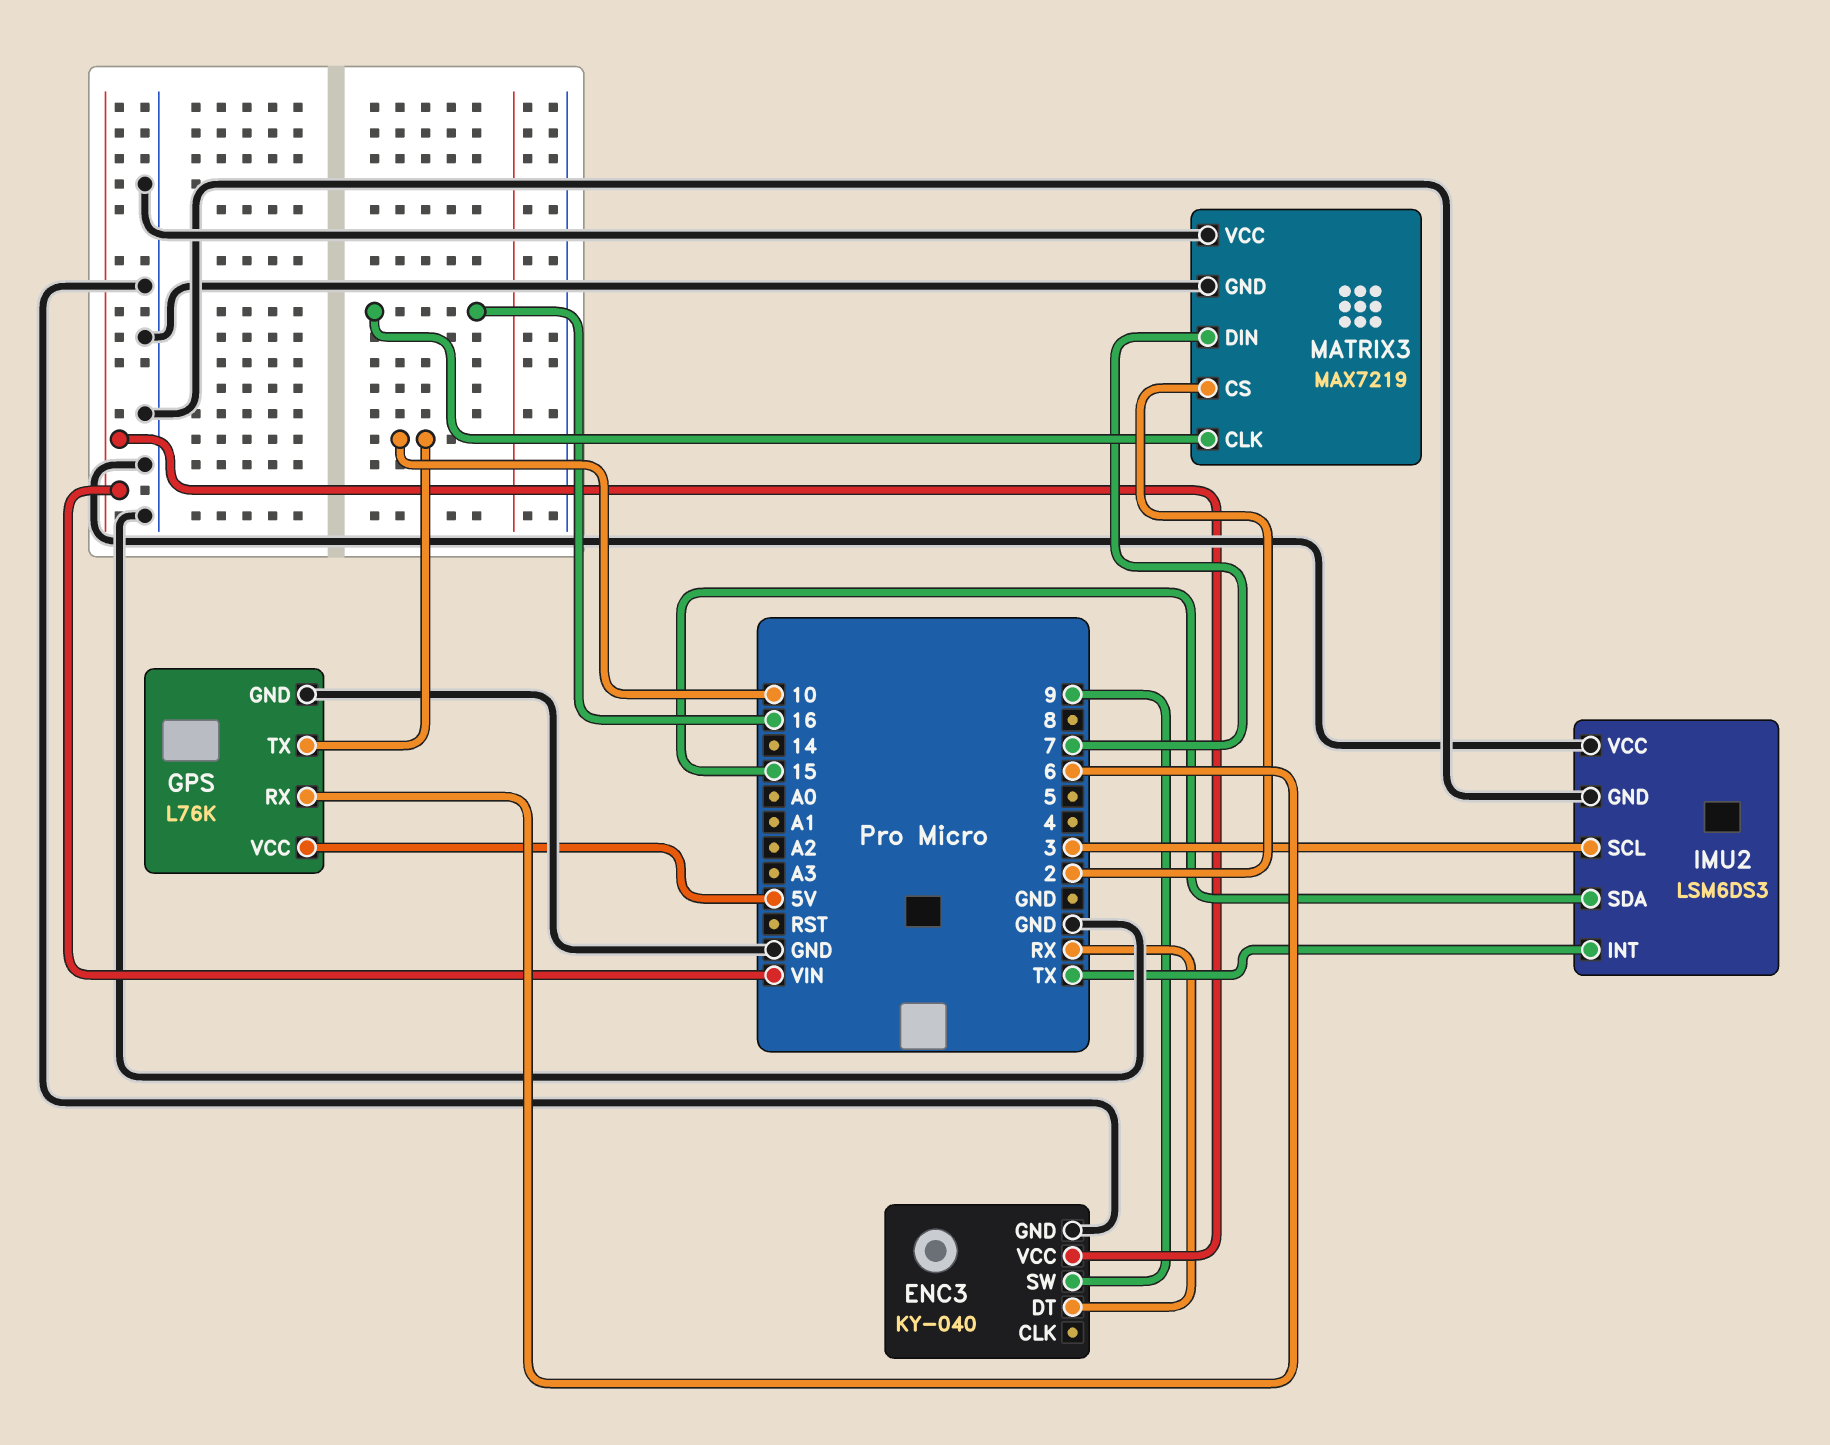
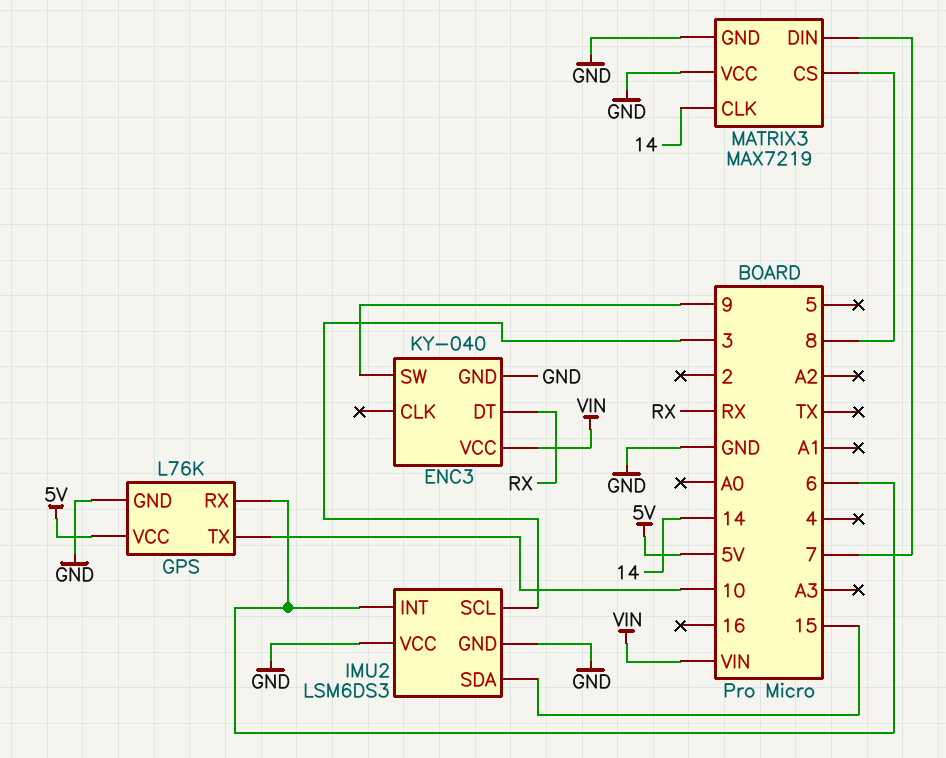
IMU2 pin INT: TX -> 6
MATRIX3 pin CLK: 16 -> 14
MATRIX3 pin CS: 2 -> 8

